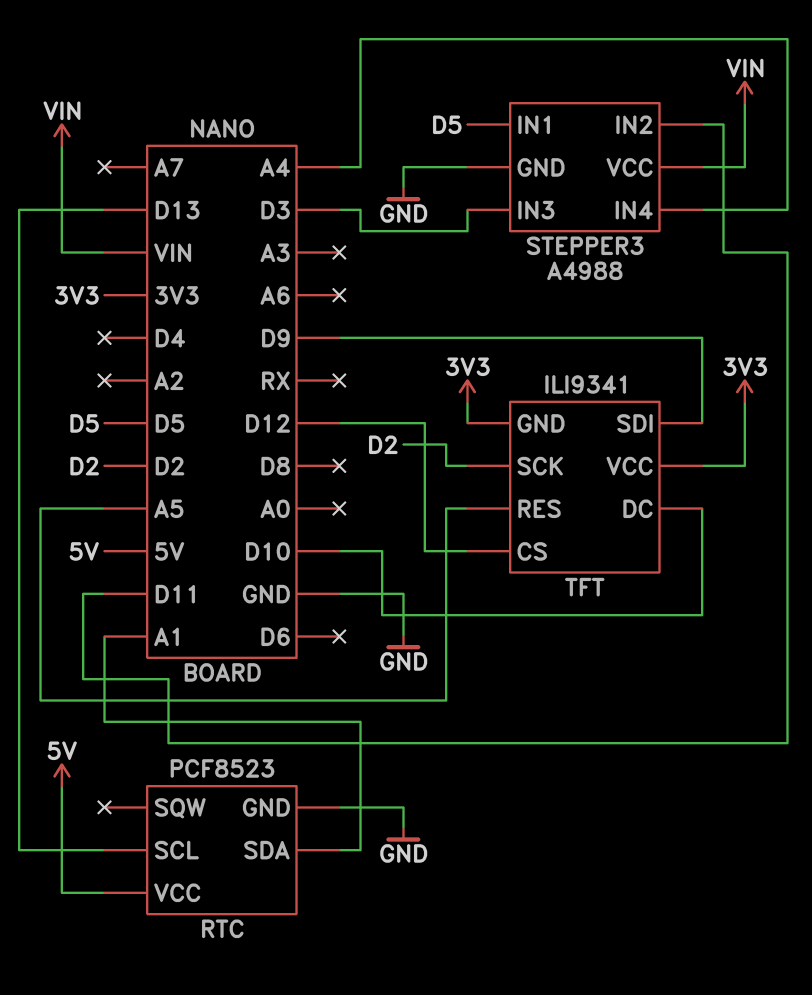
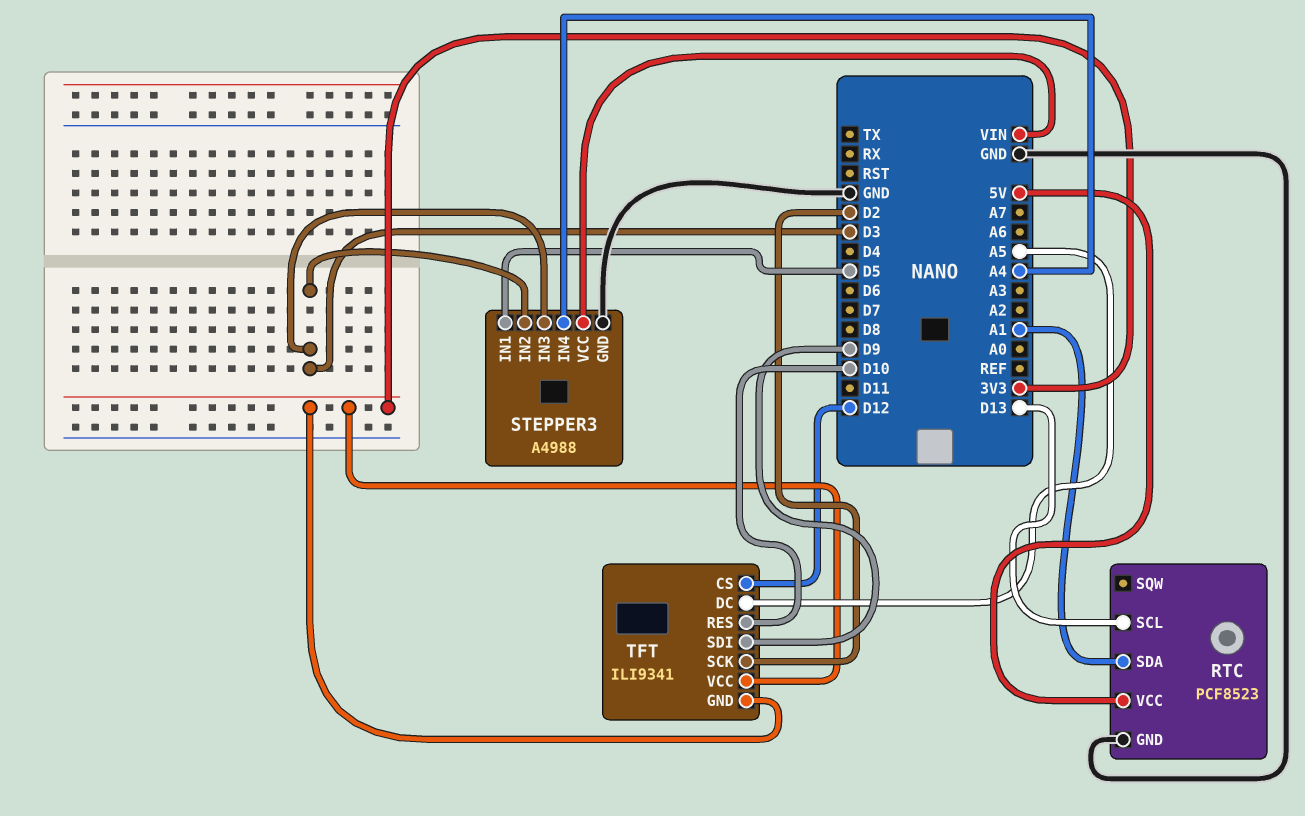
STEPPER3 pin IN2: D11 -> D3
TFT pin DC: D10 -> A5
TFT pin RES: A5 -> D10

